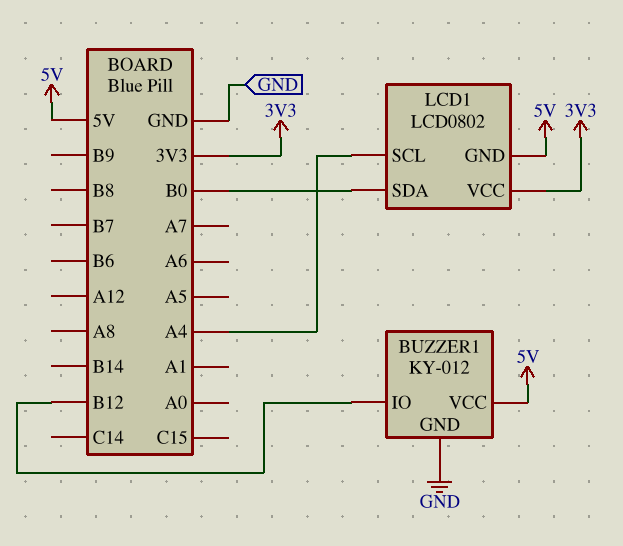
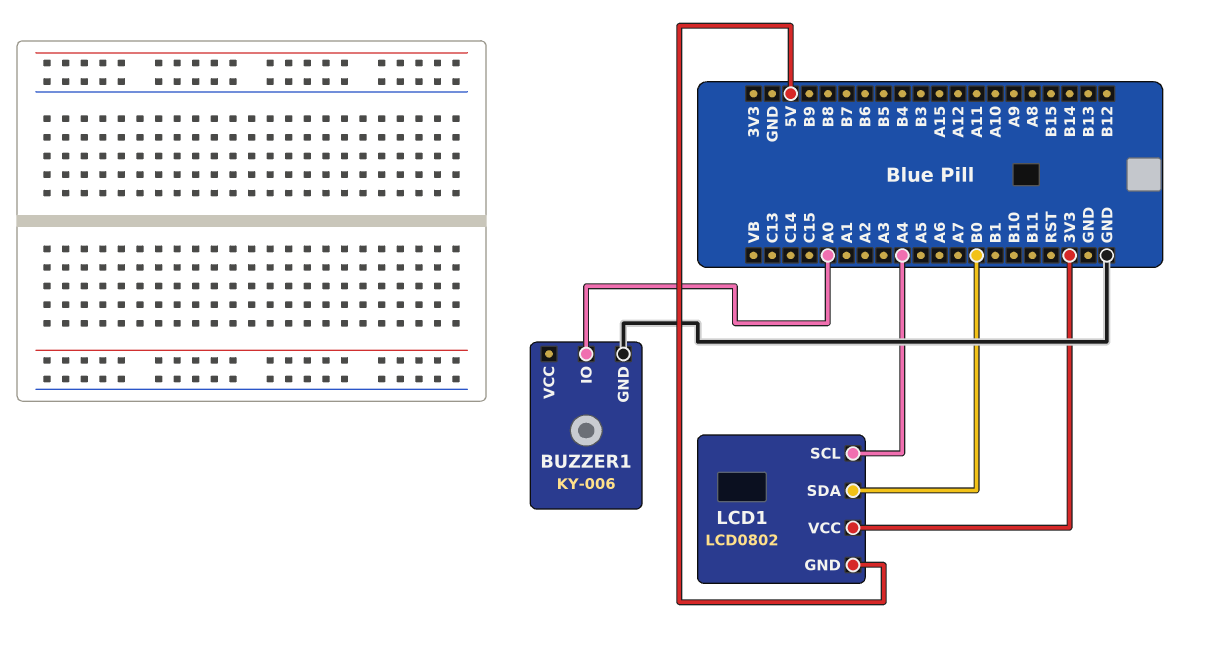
BUZZER1: KY-012 -> KY-006
BUZZER1 pin IO: B12 -> A0
BUZZER1 pin VCC: 5V -> none

